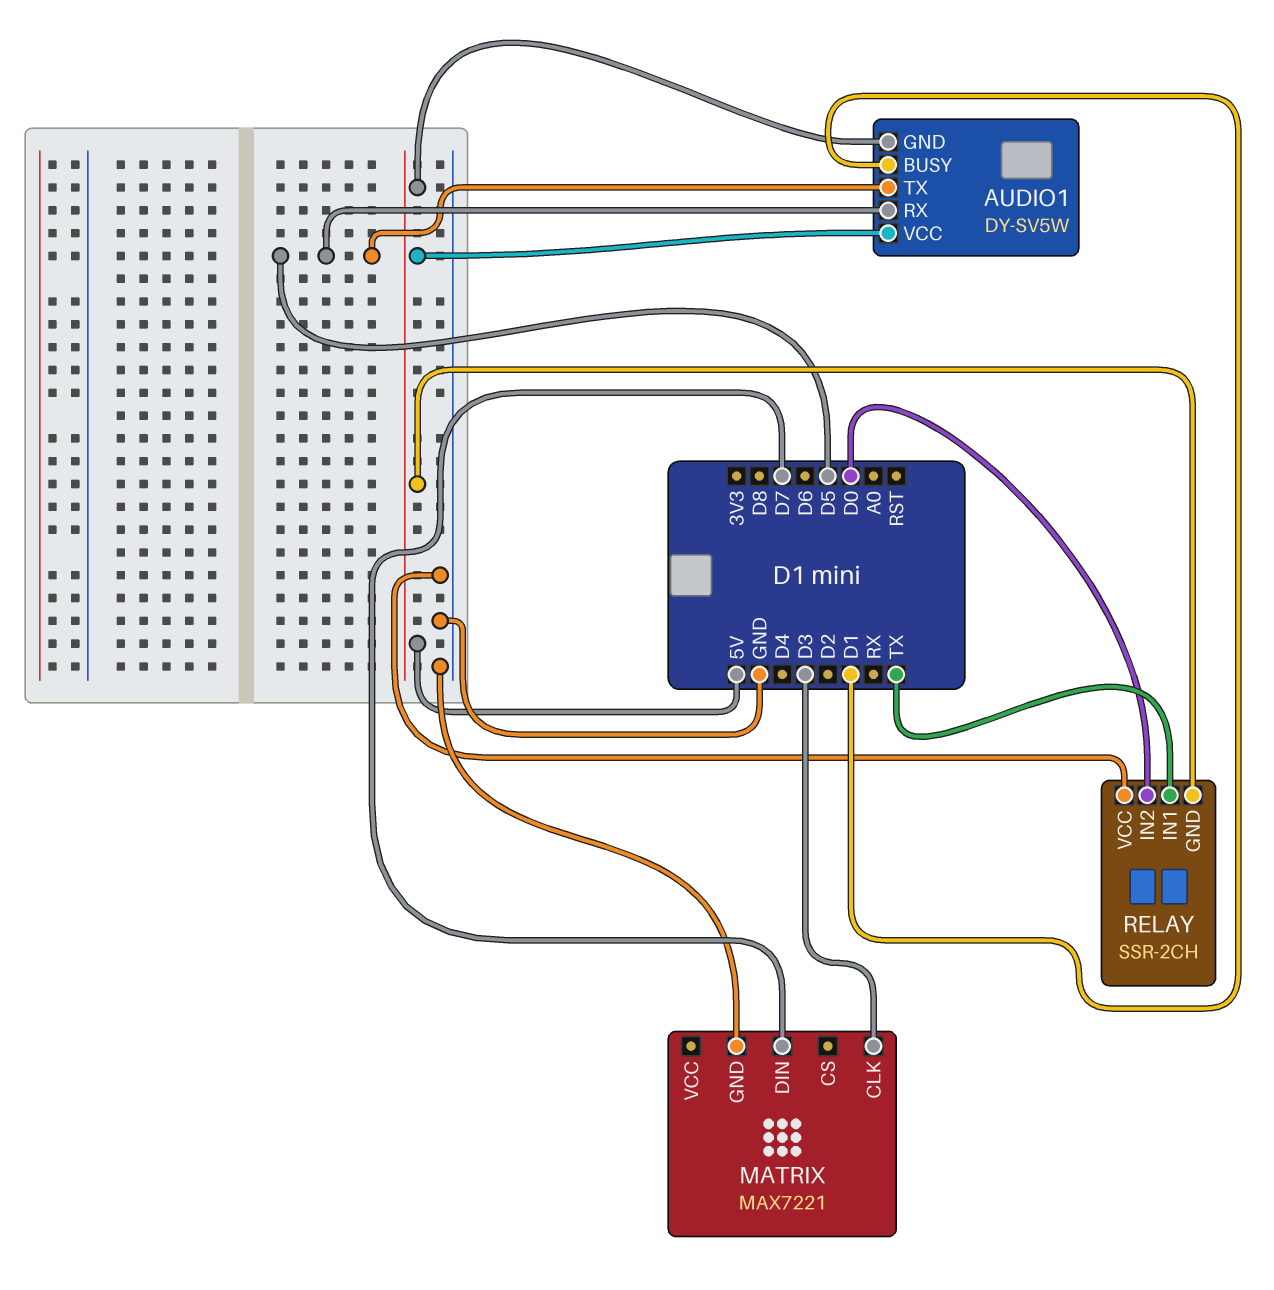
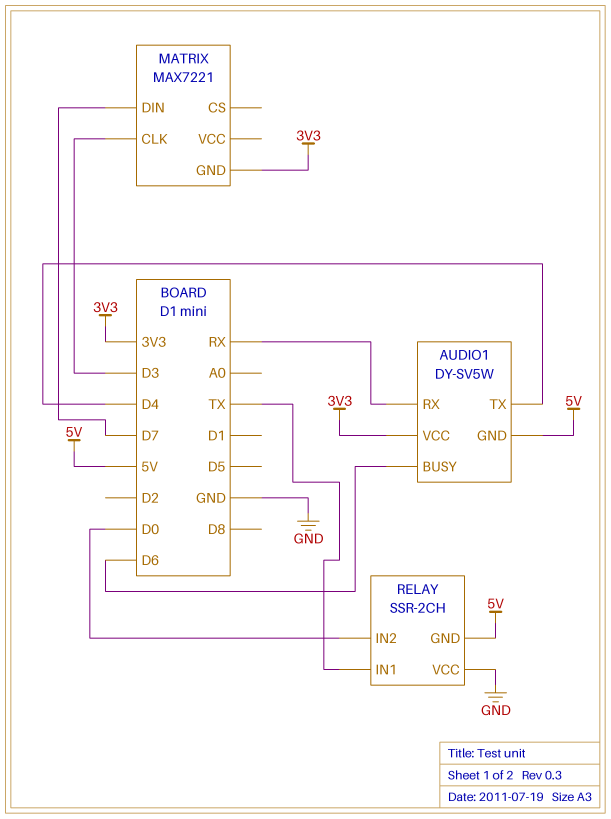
AUDIO1 pin BUSY: D1 -> D6
AUDIO1 pin RX: D5 -> RX
AUDIO1 pin TX: D5 -> D4
AUDIO1 pin VCC: 5V -> 3V3
MATRIX pin GND: GND -> 3V3

